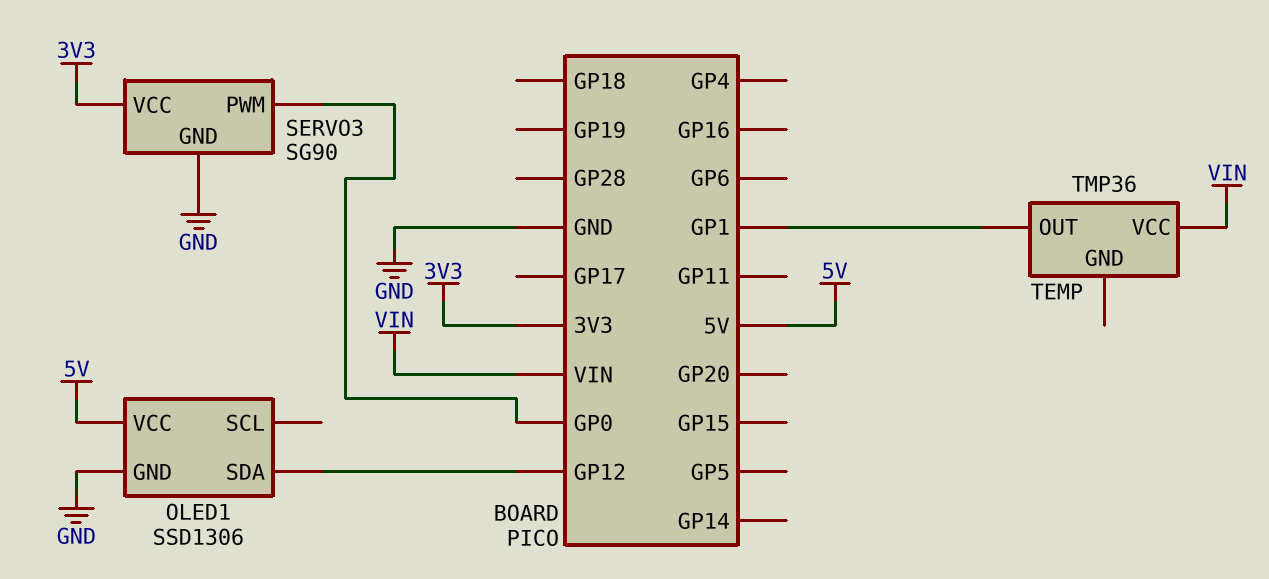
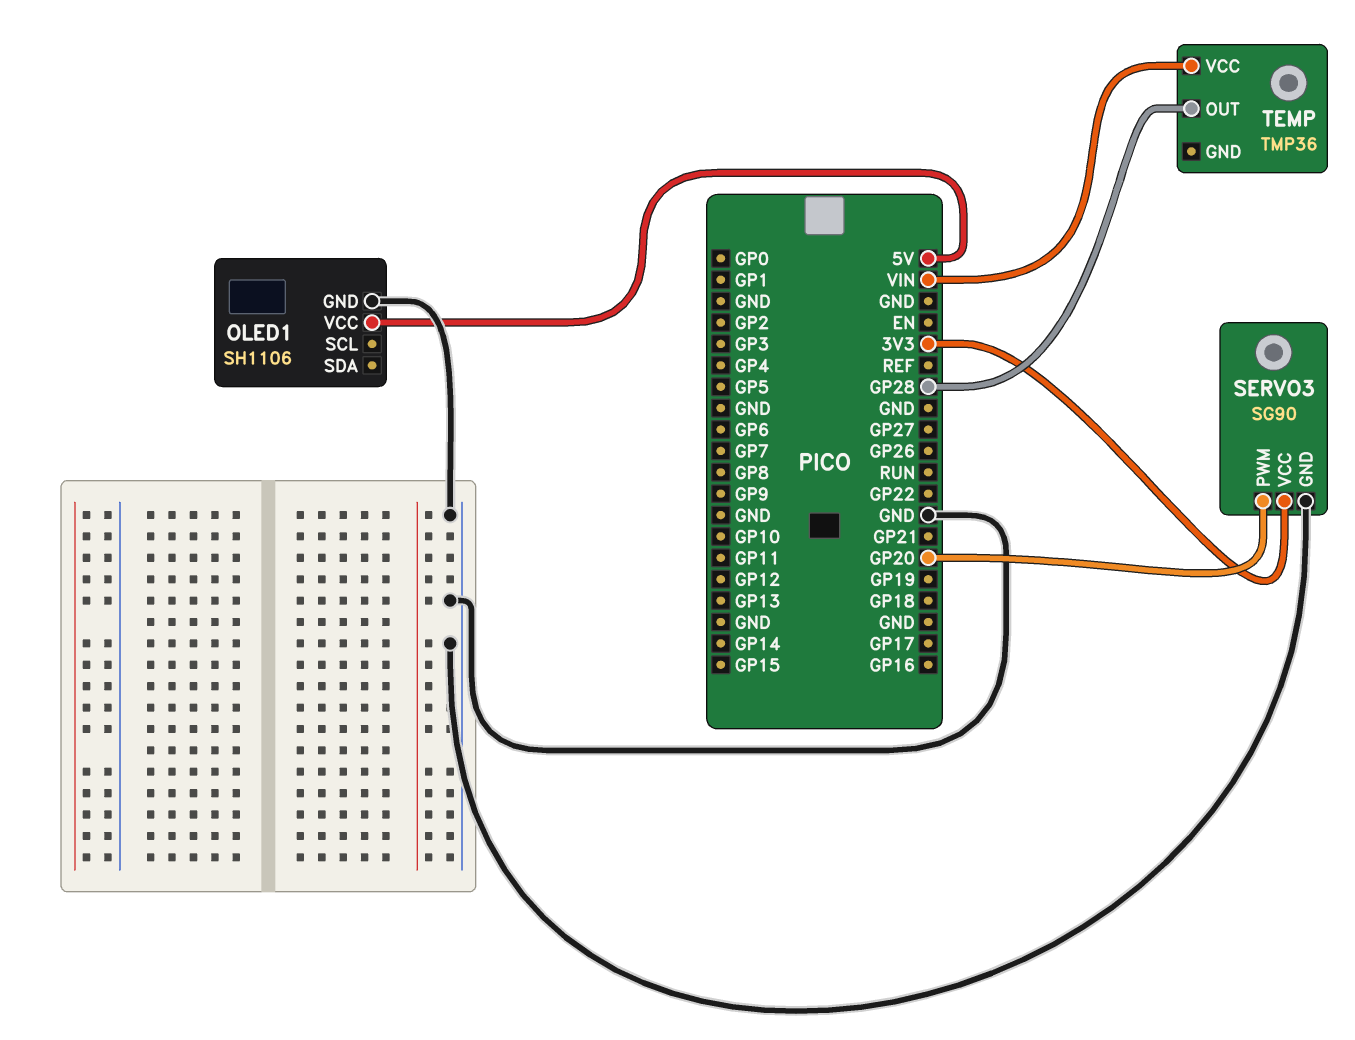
OLED1: SSD1306 -> SH1106
OLED1 pin SDA: GP12 -> none
SERVO3 pin PWM: GP0 -> GP20
TEMP pin OUT: GP1 -> GP28

